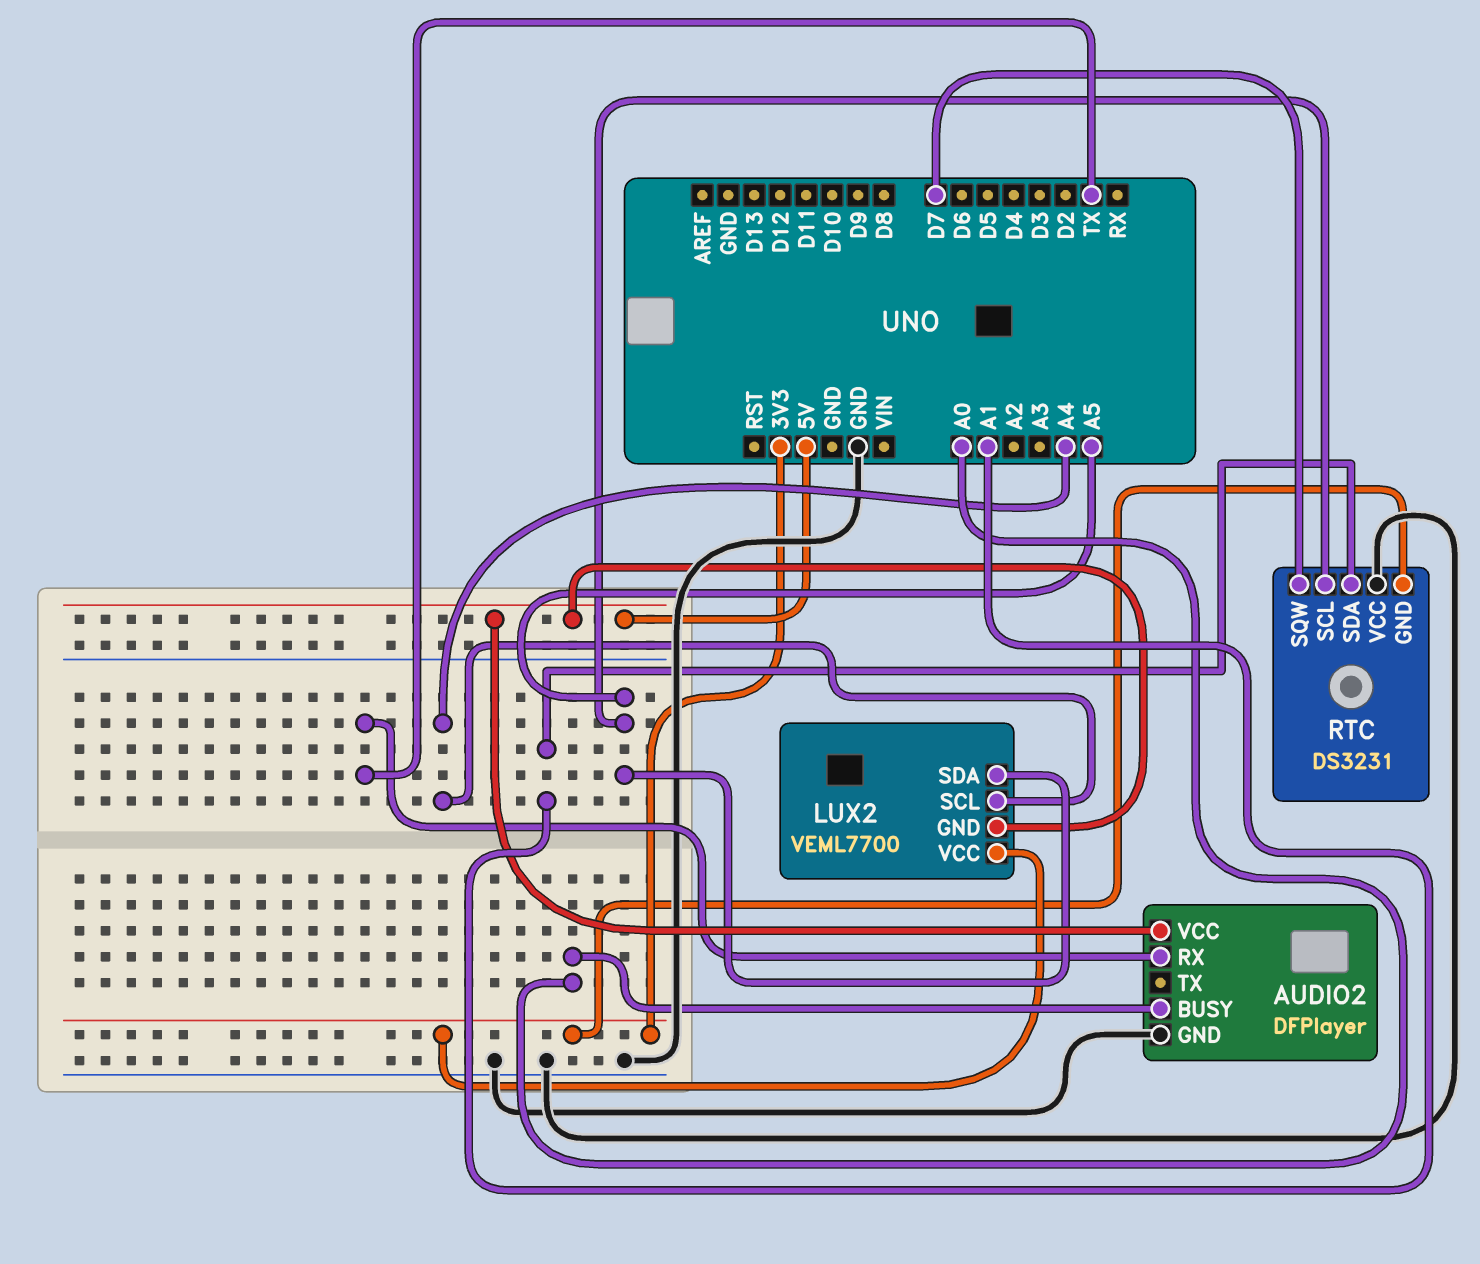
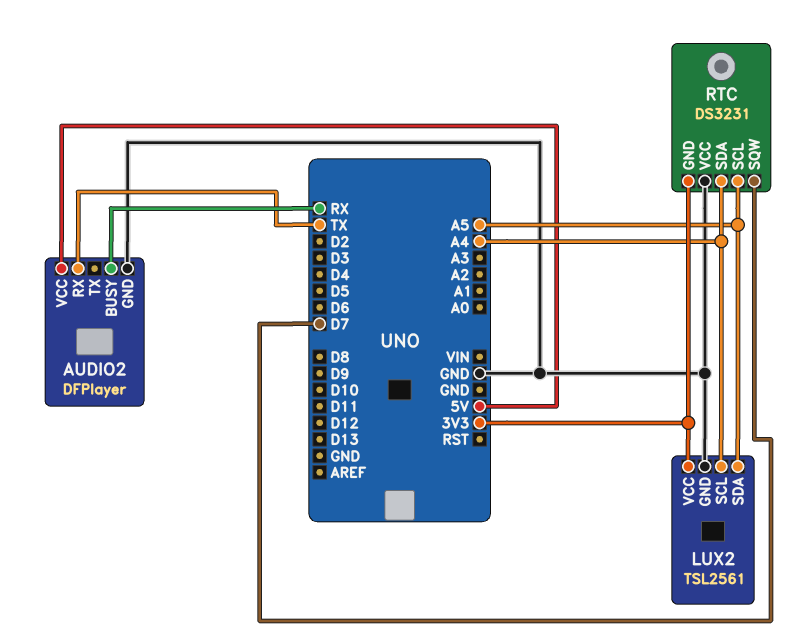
AUDIO2 pin BUSY: A0 -> RX
LUX2: VEML7700 -> TSL2561
LUX2 pin GND: 5V -> GND
RTC pin SDA: A1 -> A4

